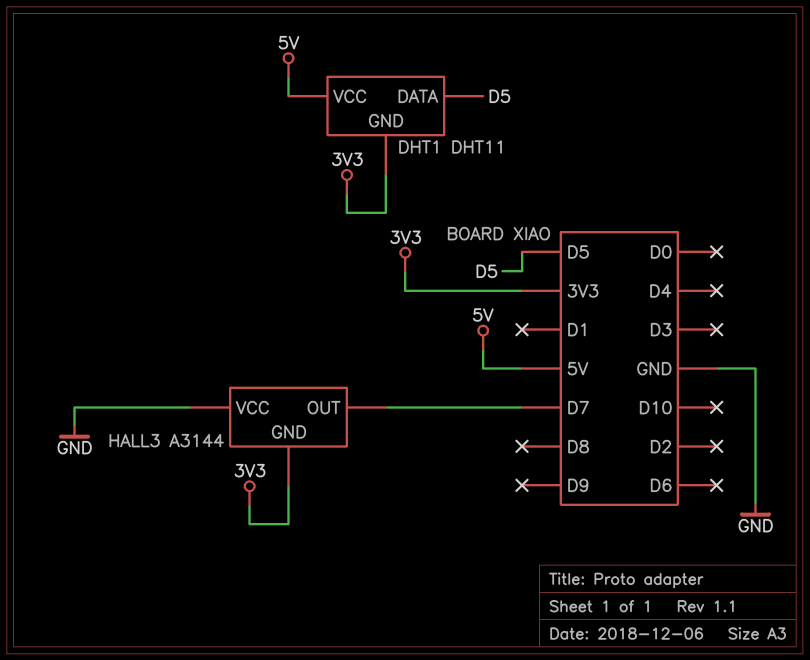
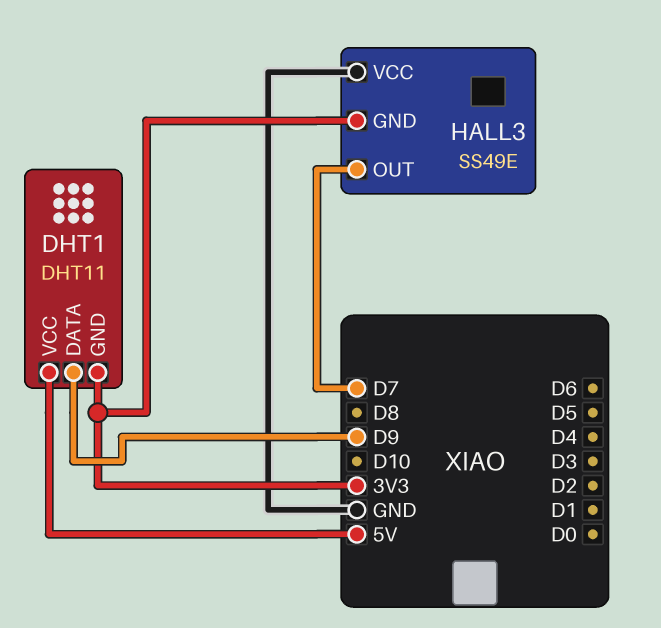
DHT1 pin DATA: D5 -> D9
HALL3: A3144 -> SS49E

